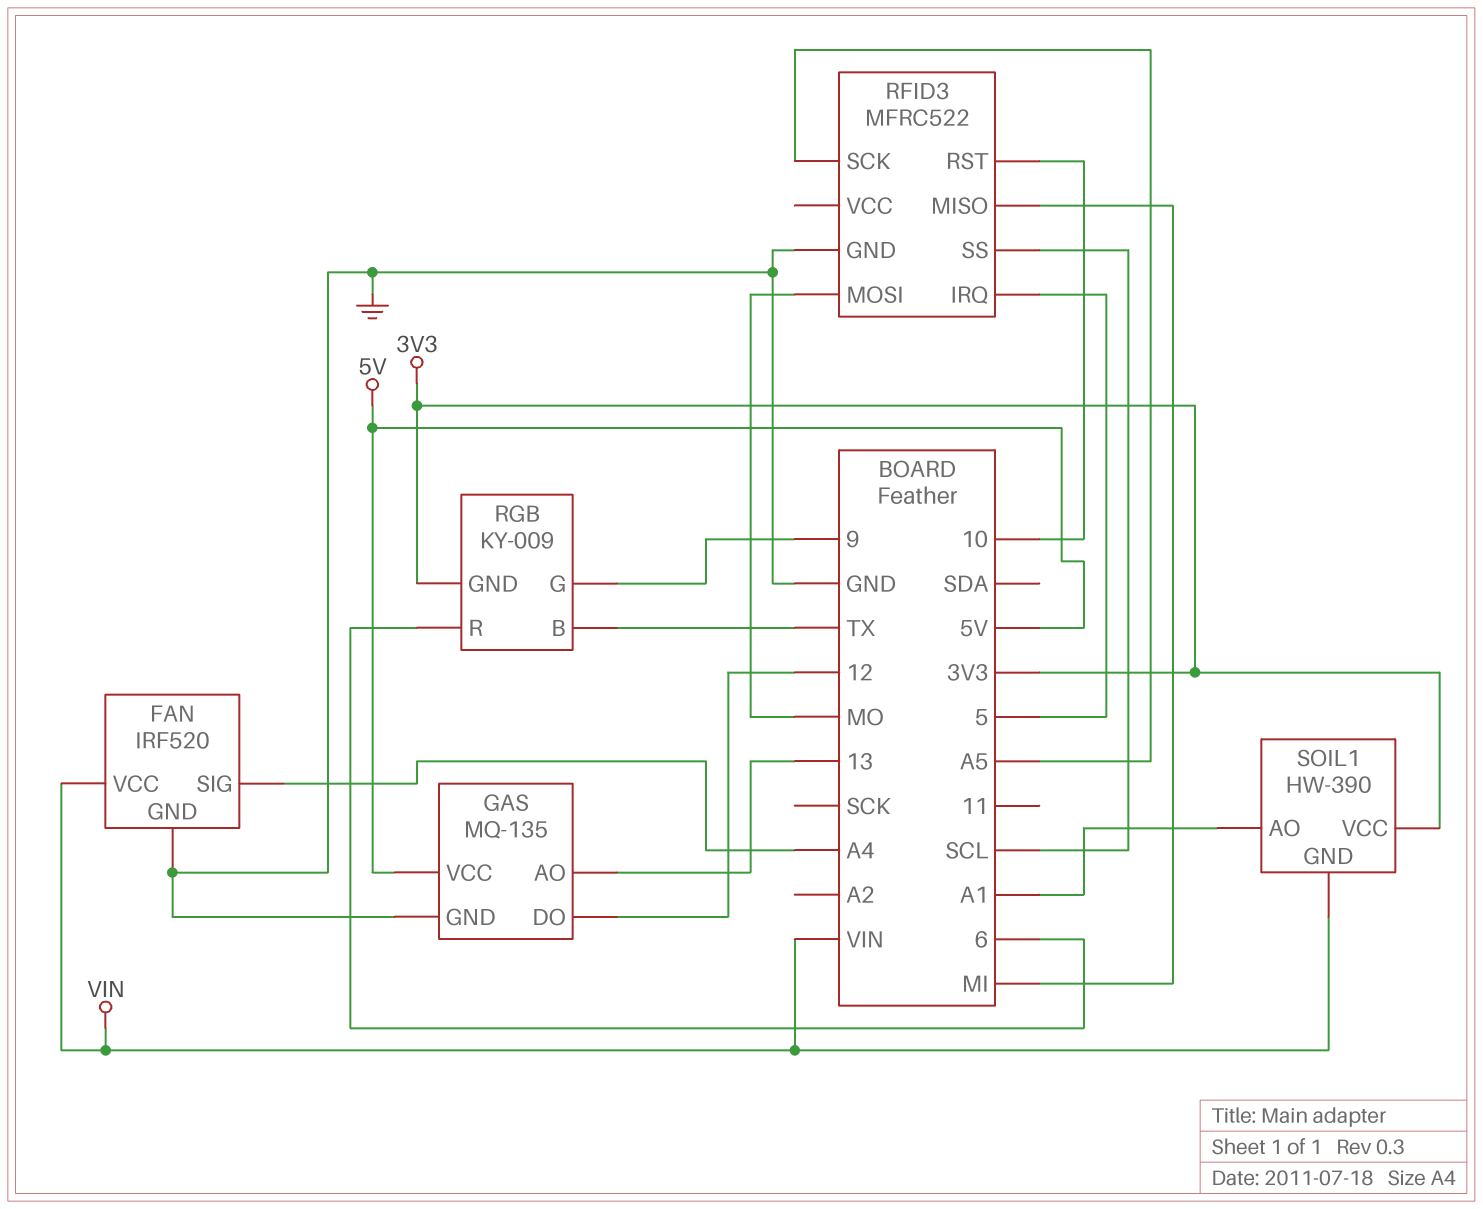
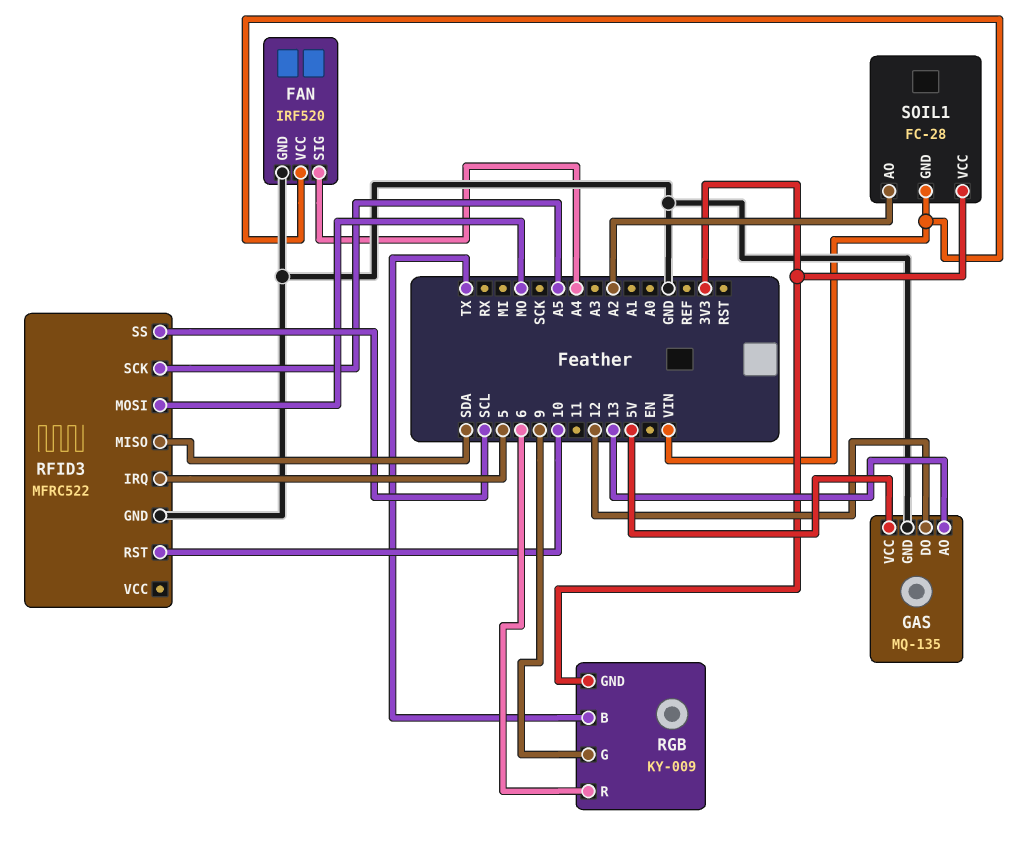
RFID3 pin MISO: MI -> SDA
SOIL1: HW-390 -> FC-28
SOIL1 pin AO: A1 -> A2

